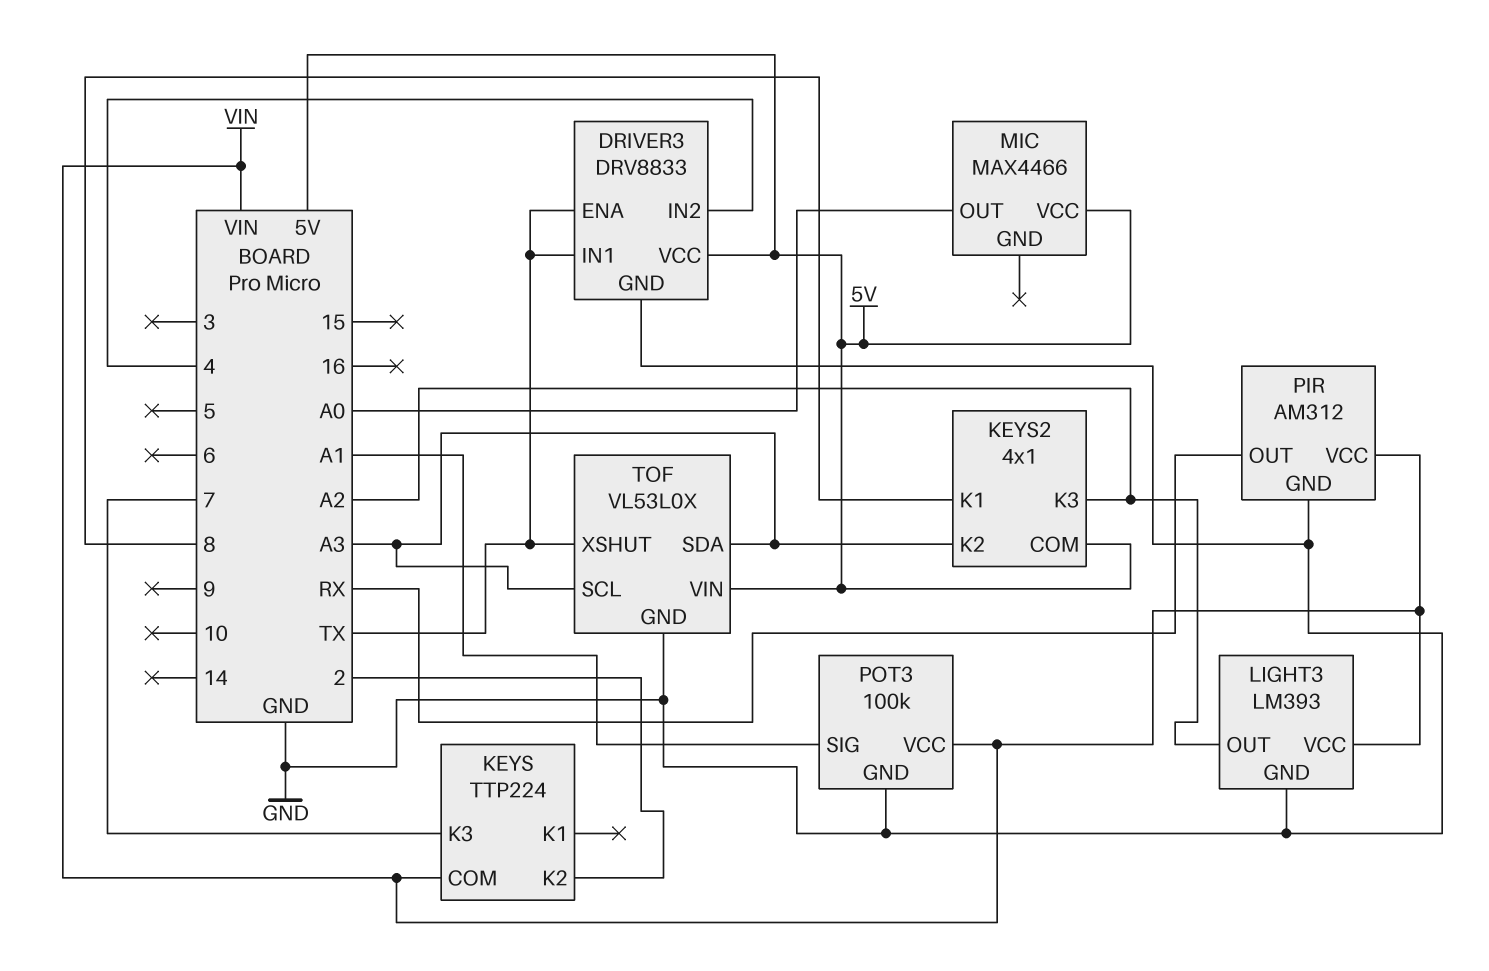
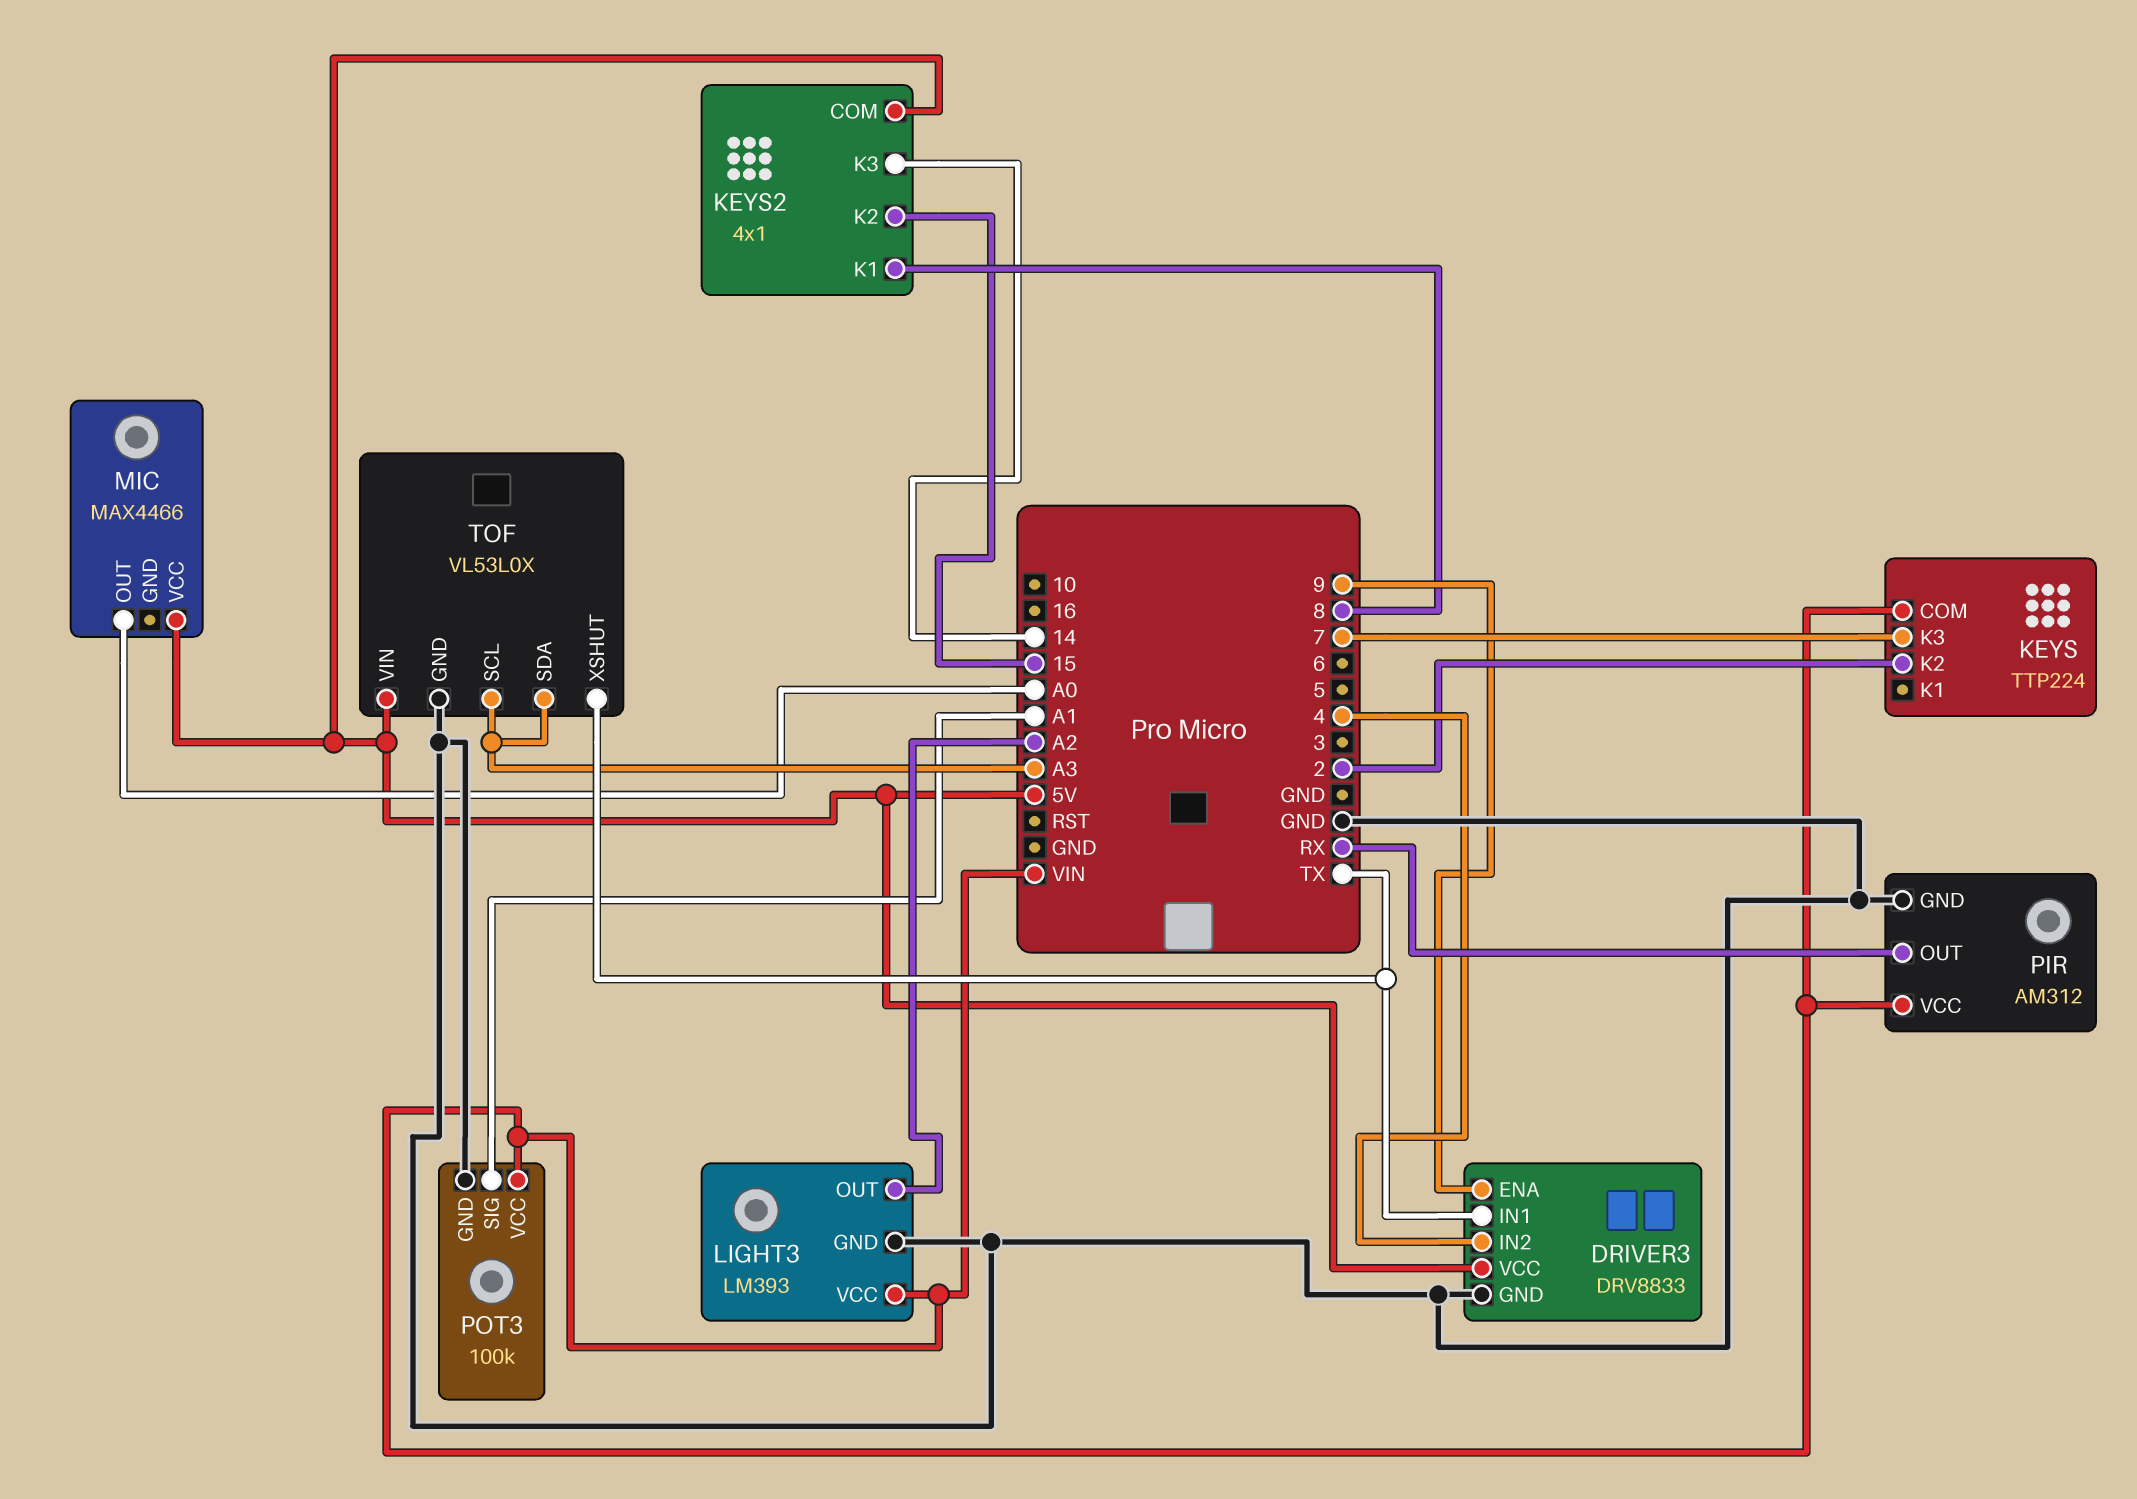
DRIVER3 pin ENA: TX -> 9
KEYS2 pin K2: A3 -> 15
KEYS2 pin K3: A2 -> 14

